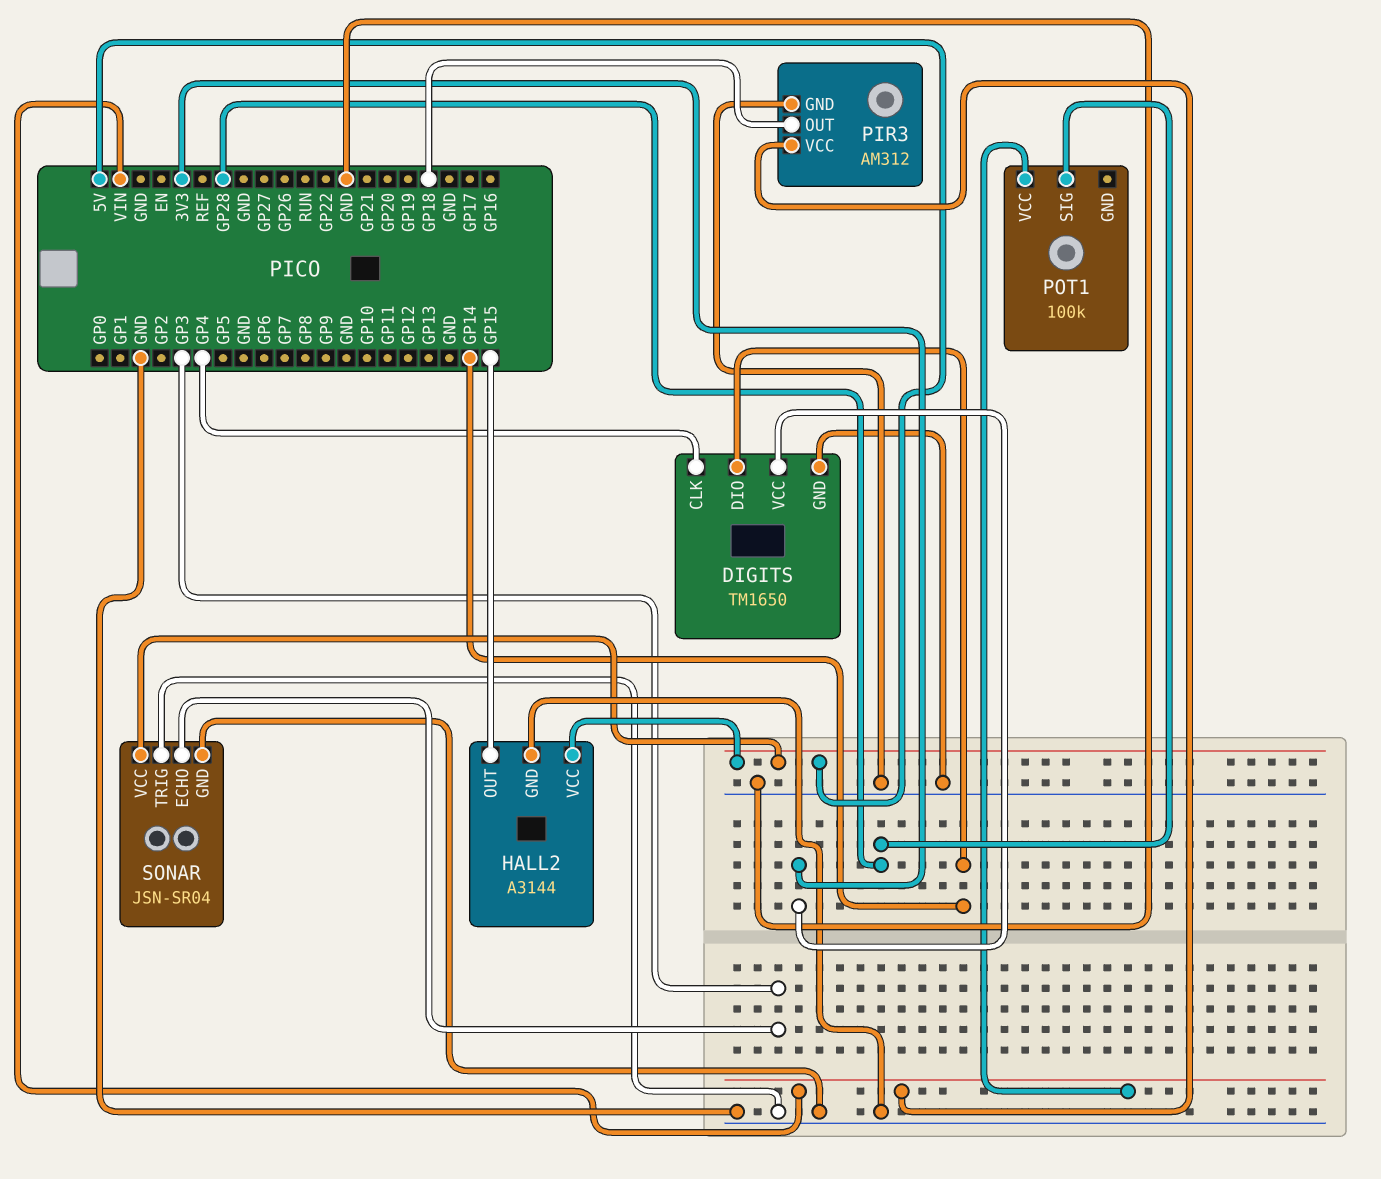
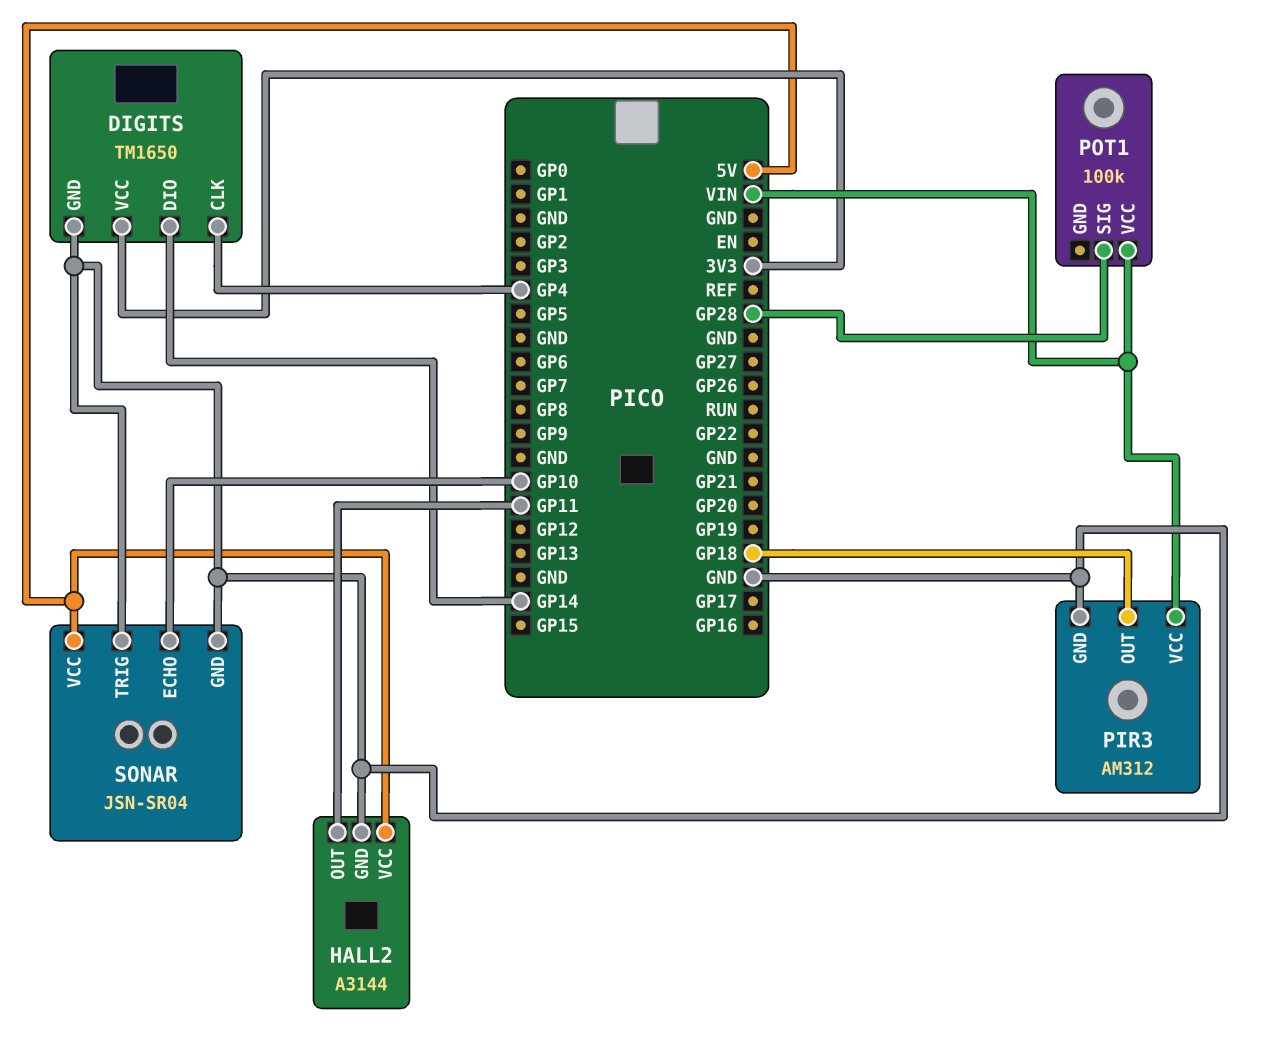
HALL2 pin OUT: GP15 -> GP11
SONAR pin ECHO: GP3 -> GP10

